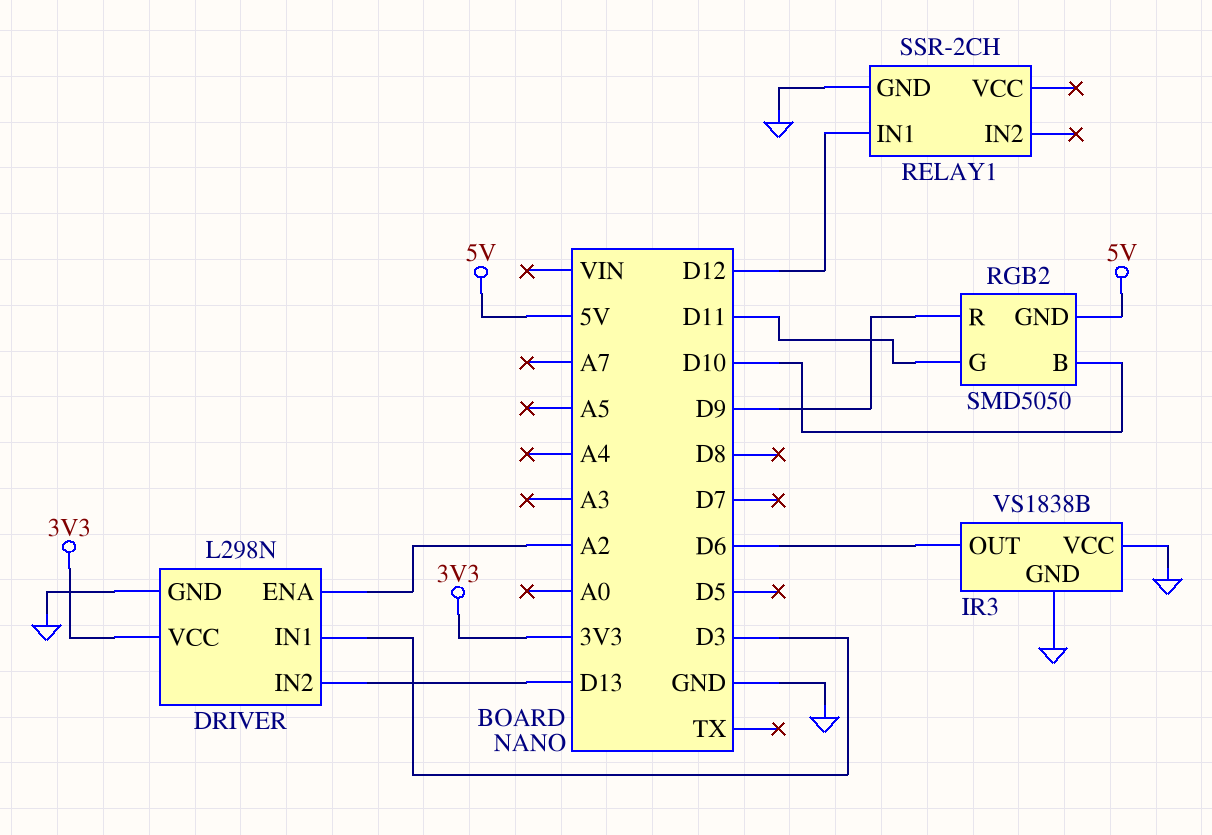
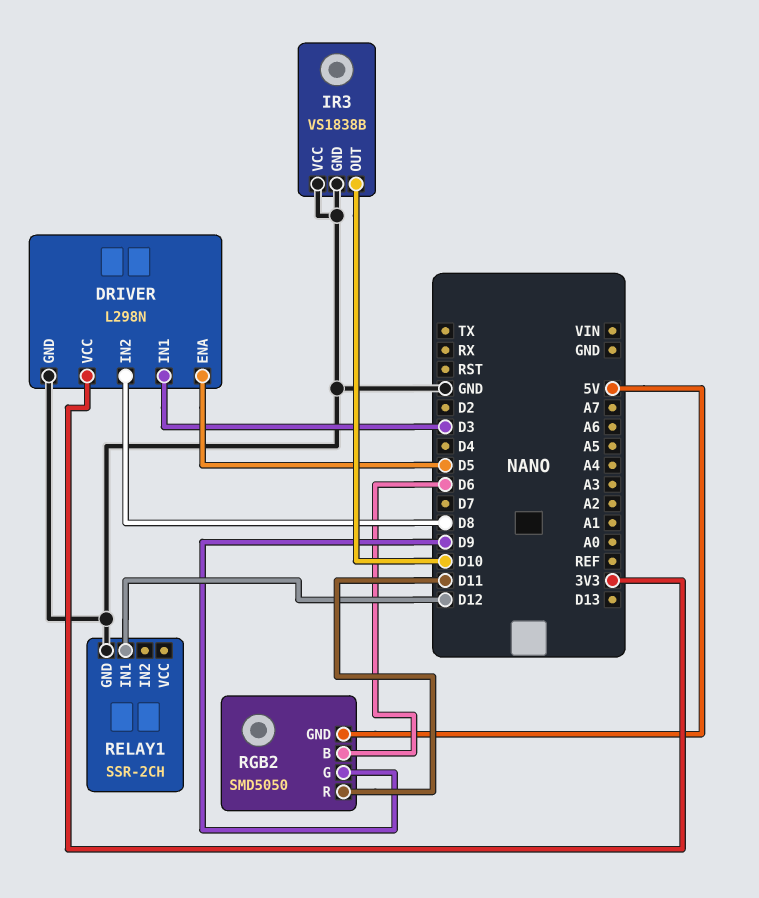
DRIVER pin ENA: A2 -> D5
DRIVER pin IN2: D13 -> D8
IR3 pin OUT: D6 -> D10
RGB2 pin B: D10 -> D6
RGB2 pin G: D11 -> D9
RGB2 pin R: D9 -> D11

